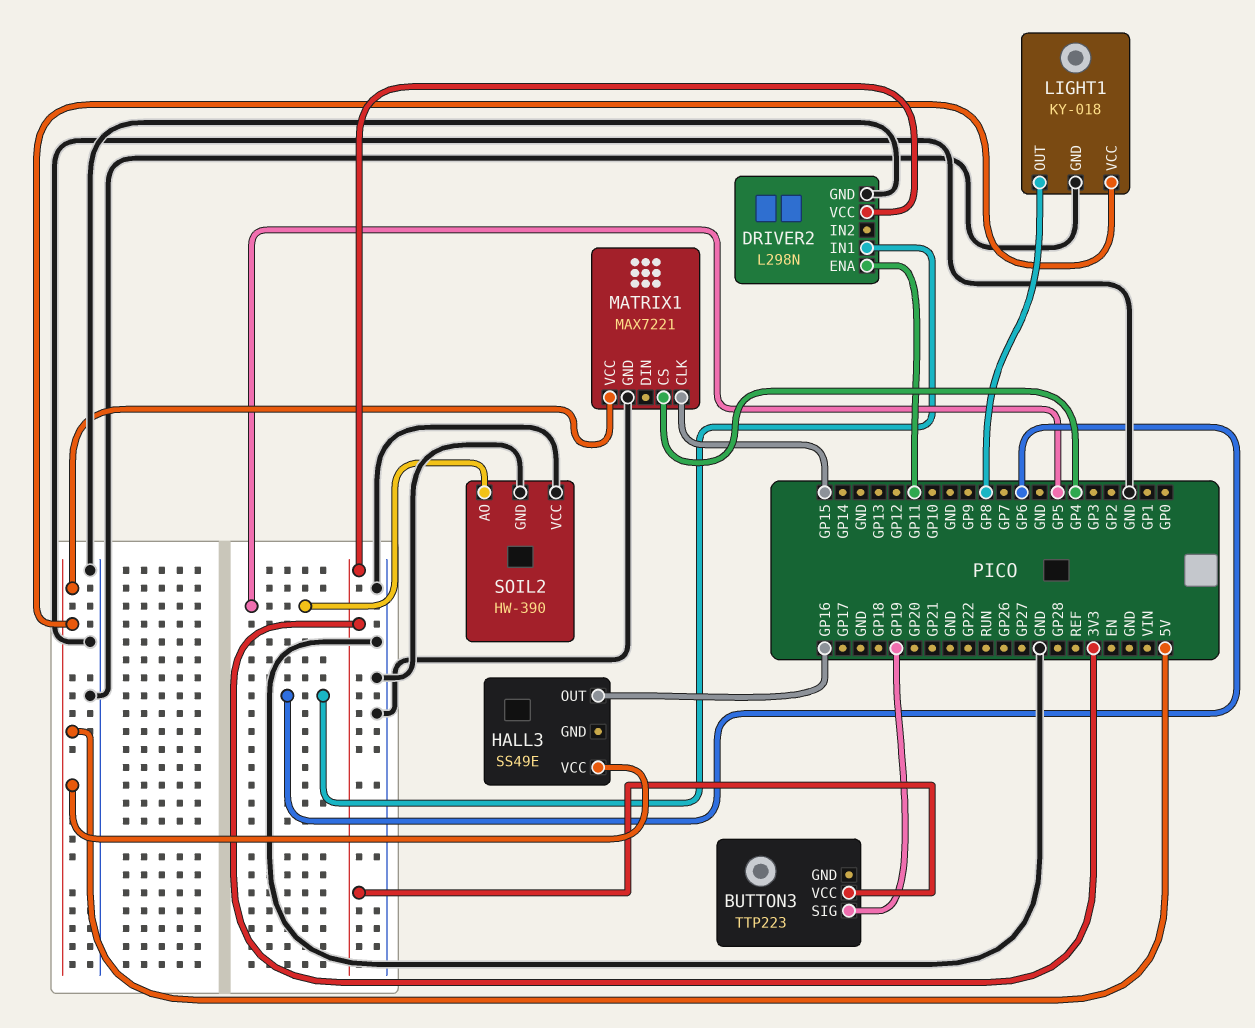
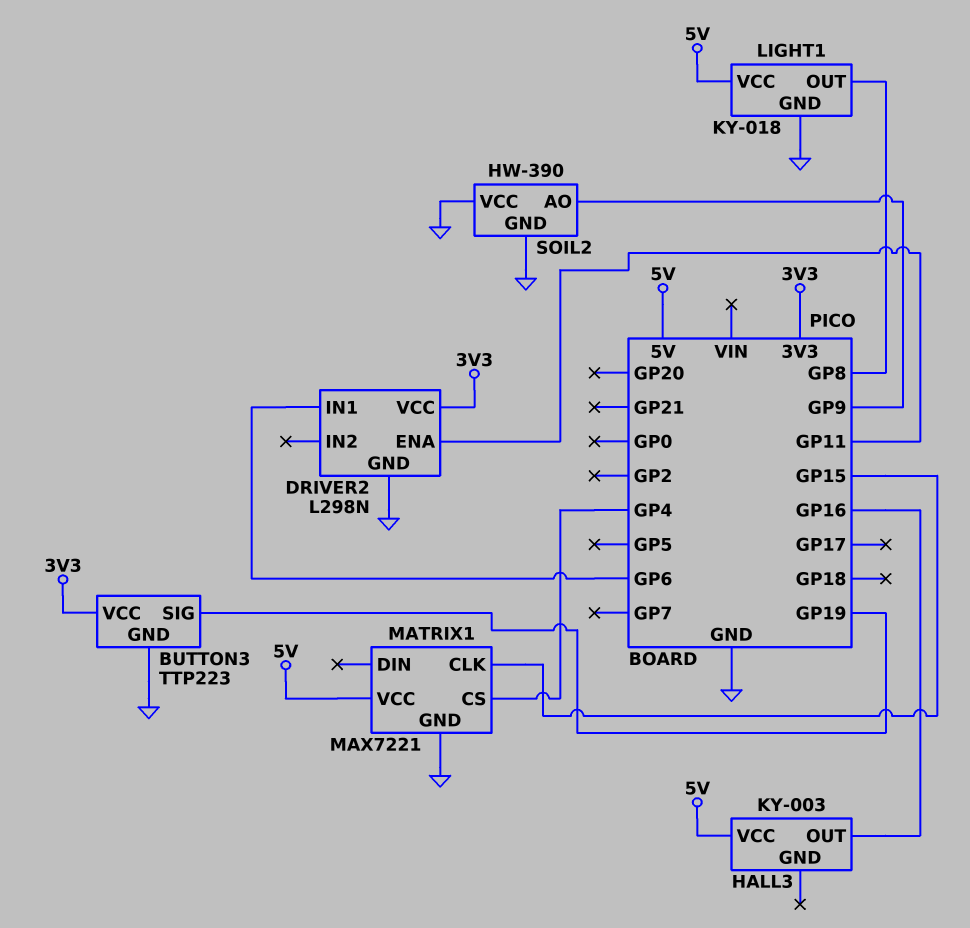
BUTTON3 pin GND: none -> GND
HALL3: SS49E -> KY-003
SOIL2 pin AO: GP5 -> GP9

